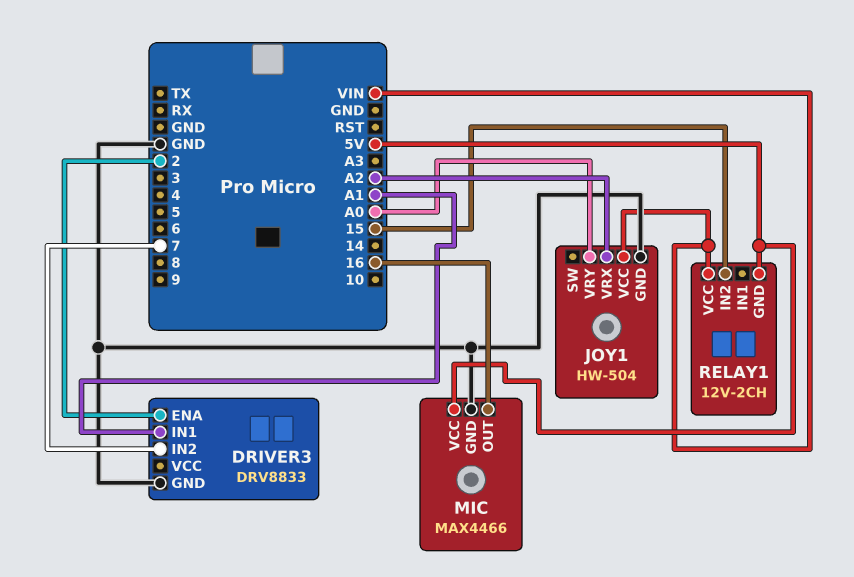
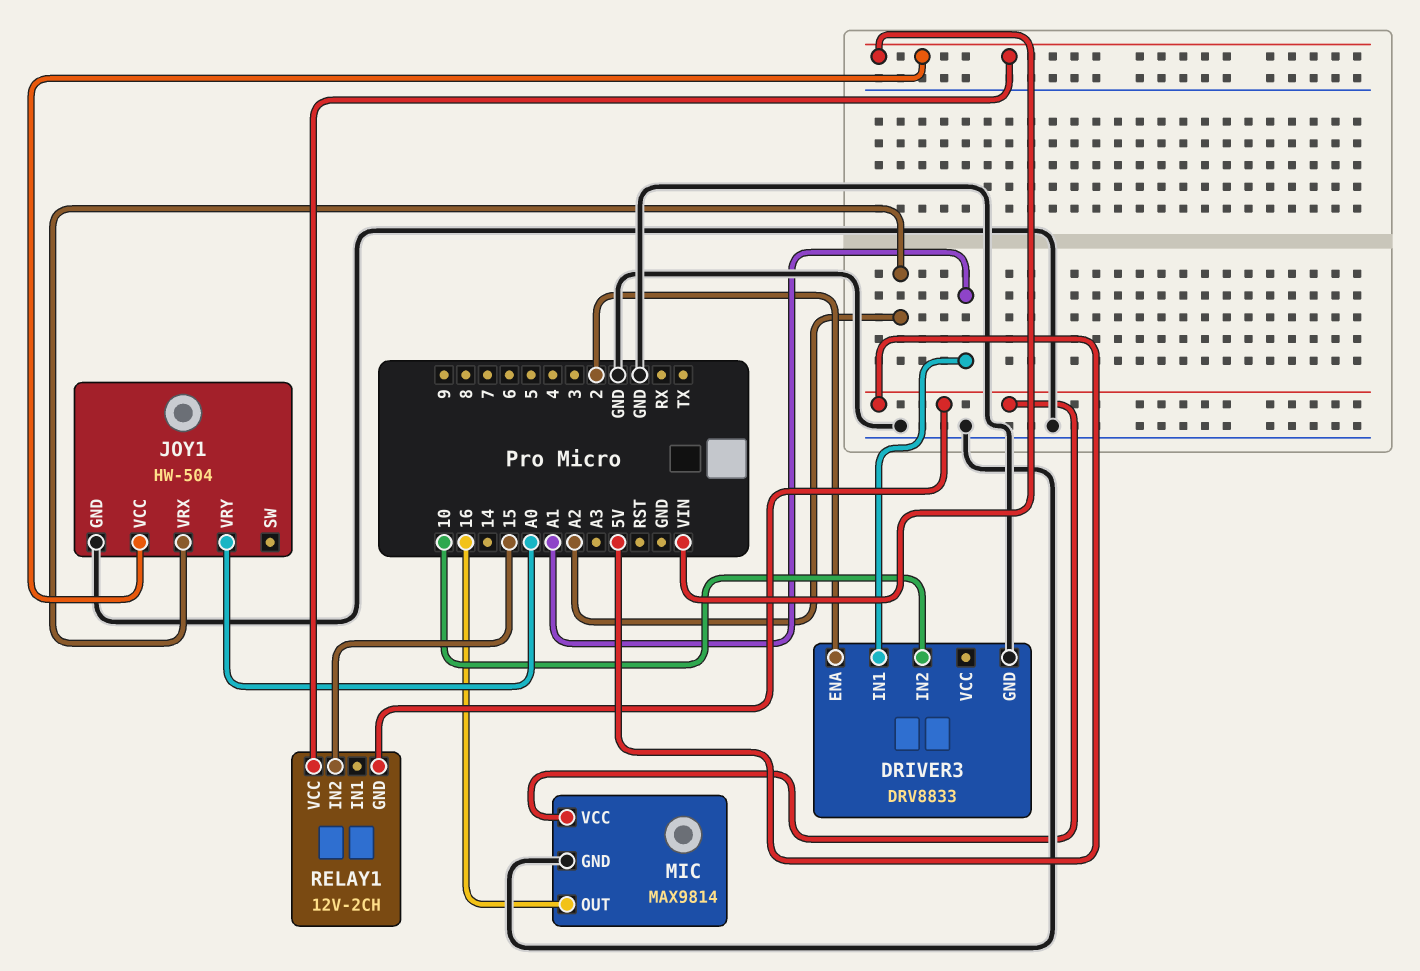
DRIVER3 pin IN2: 7 -> 10
MIC: MAX4466 -> MAX9814

